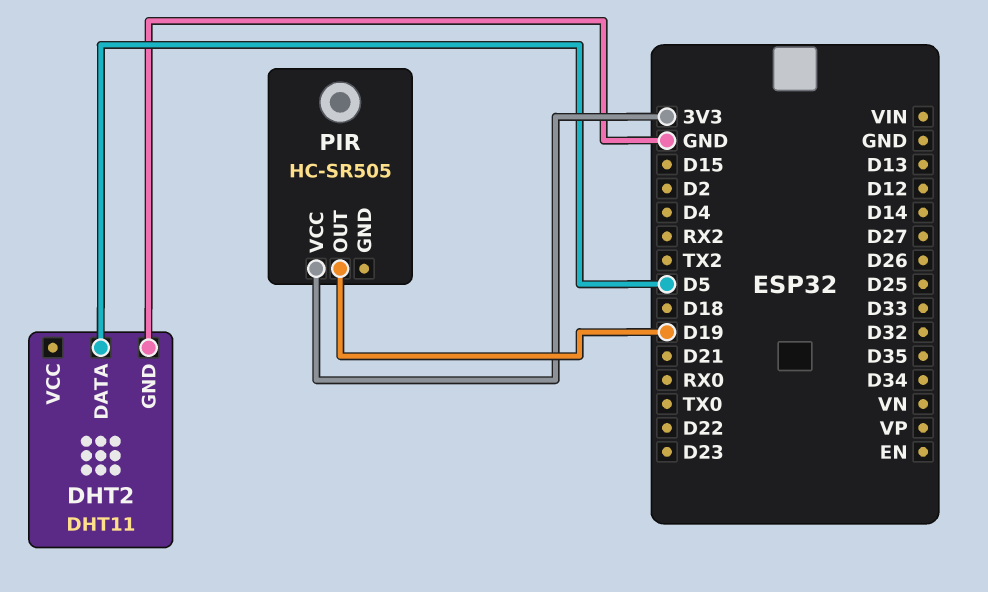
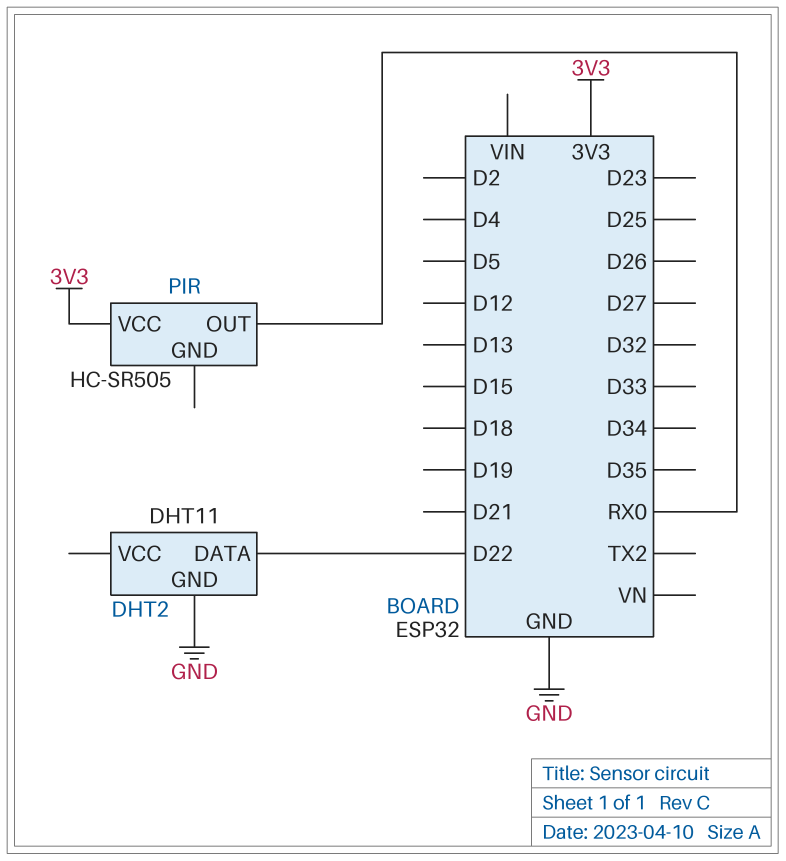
DHT2 pin DATA: D5 -> D22
PIR pin OUT: D19 -> RX0

